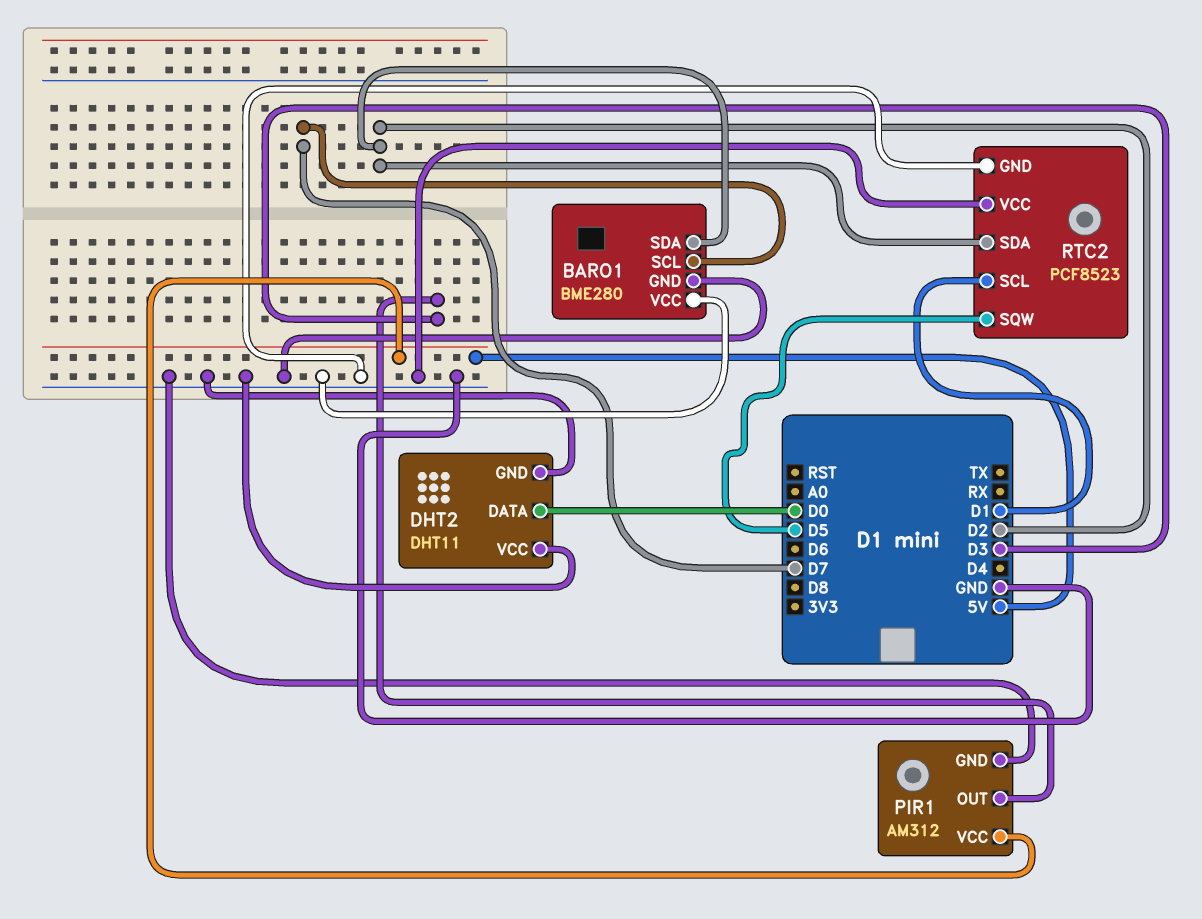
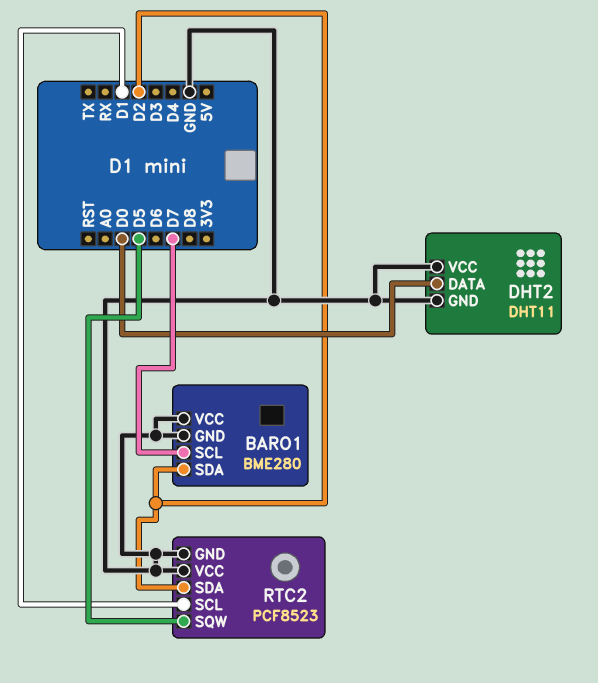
PIR1: AM312 -> none
PIR1 pin GND: GND -> none
PIR1 pin OUT: D3 -> none
PIR1 pin VCC: 5V -> none

